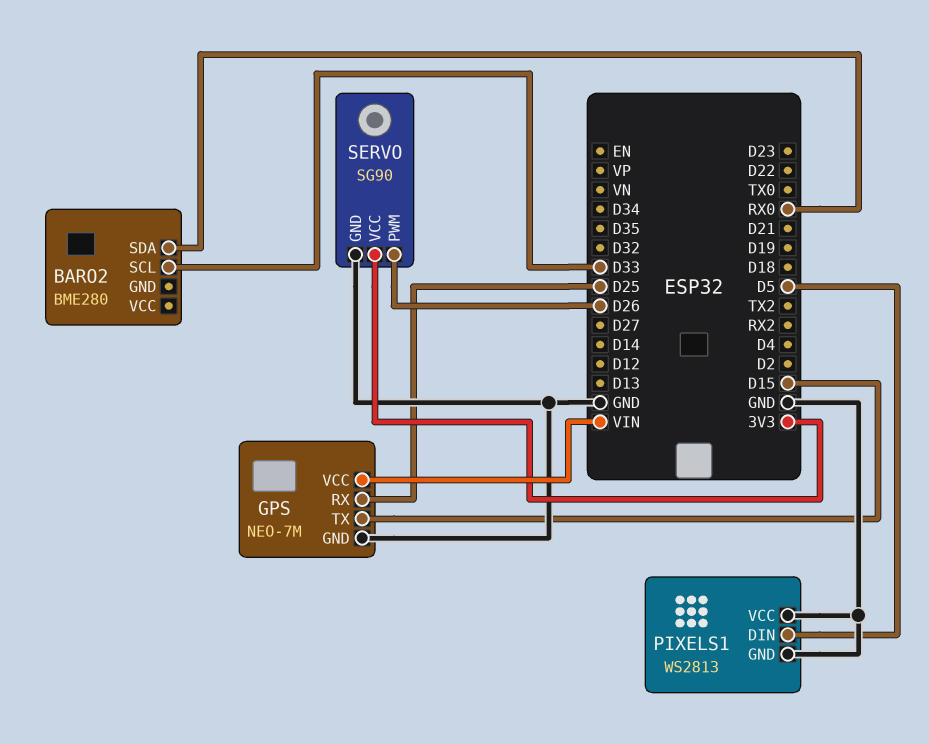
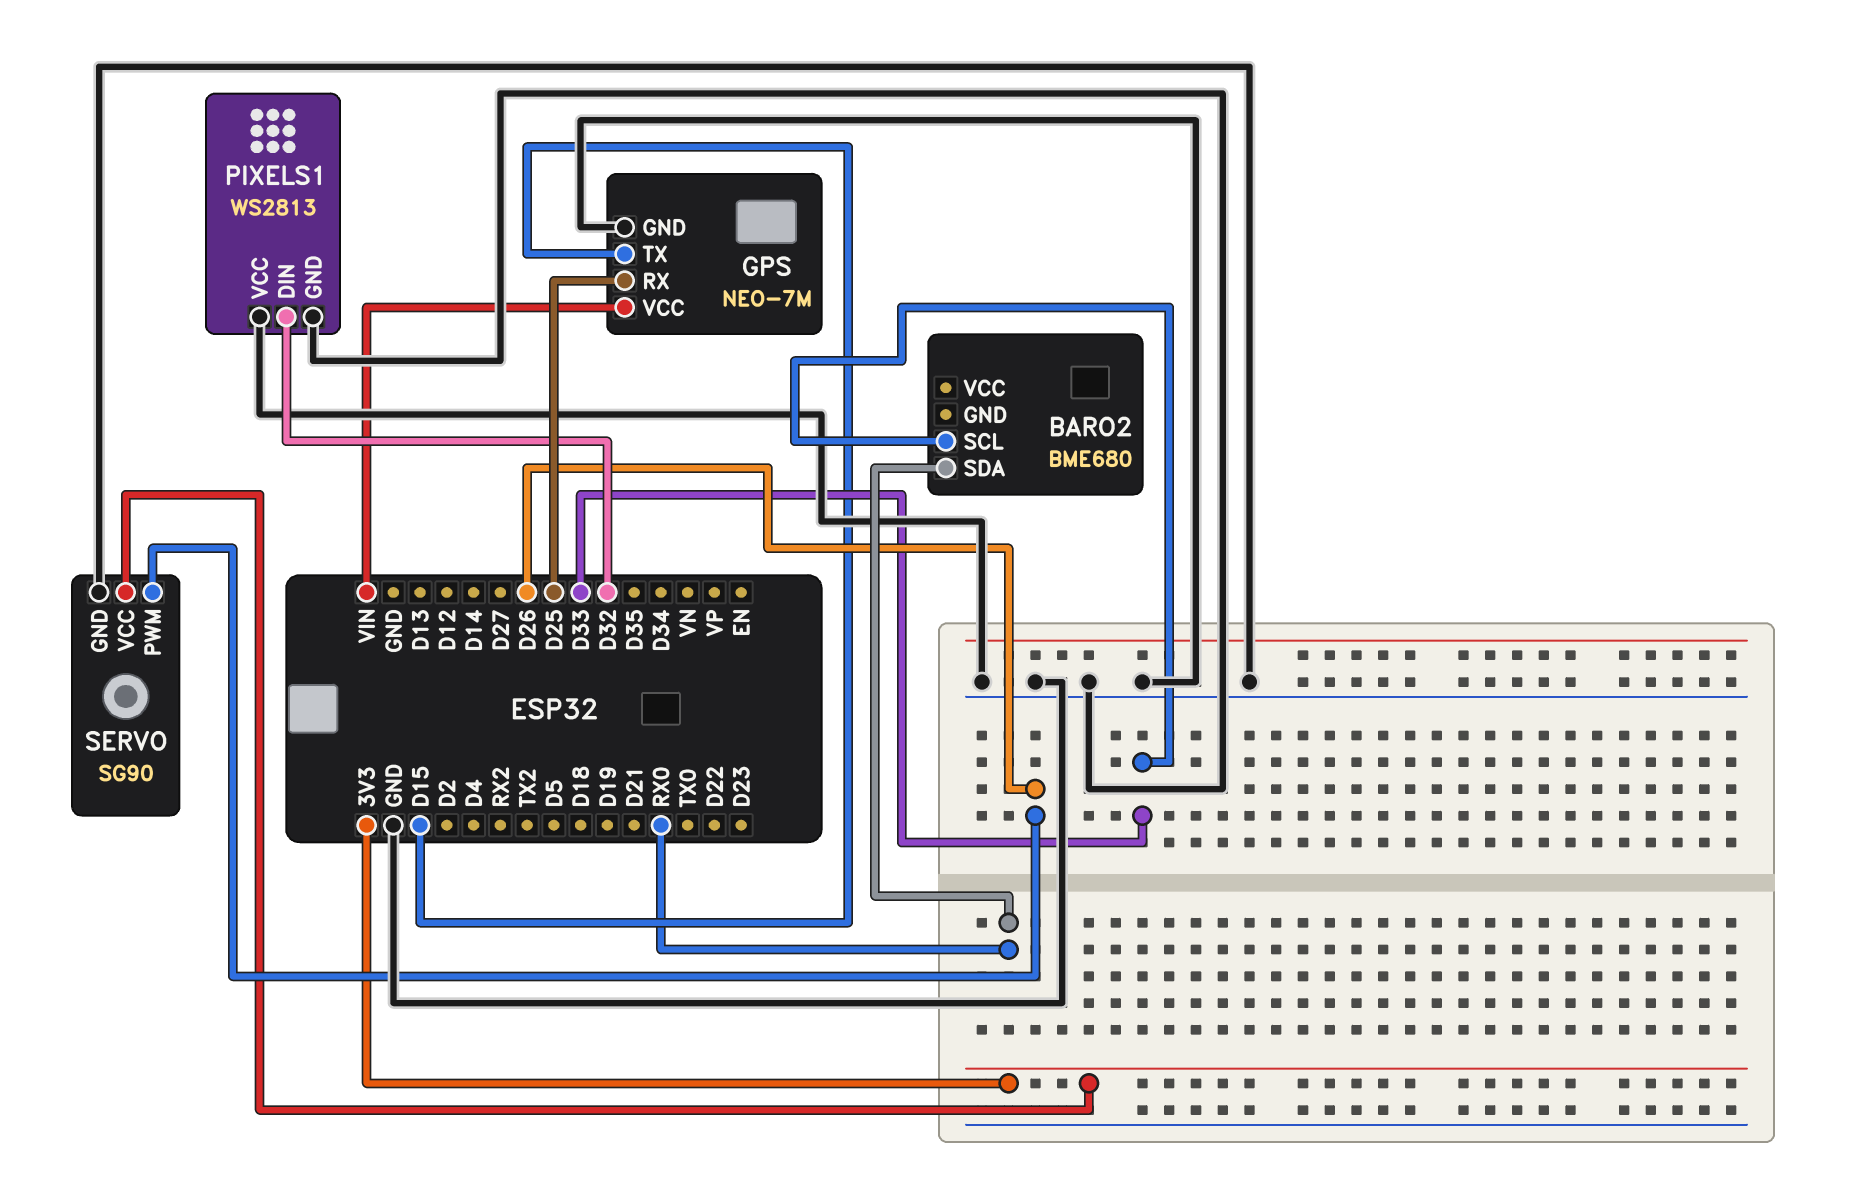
BARO2: BME280 -> BME680
PIXELS1 pin DIN: D5 -> D32

